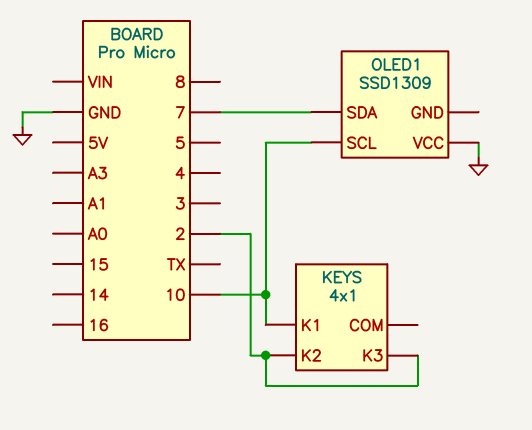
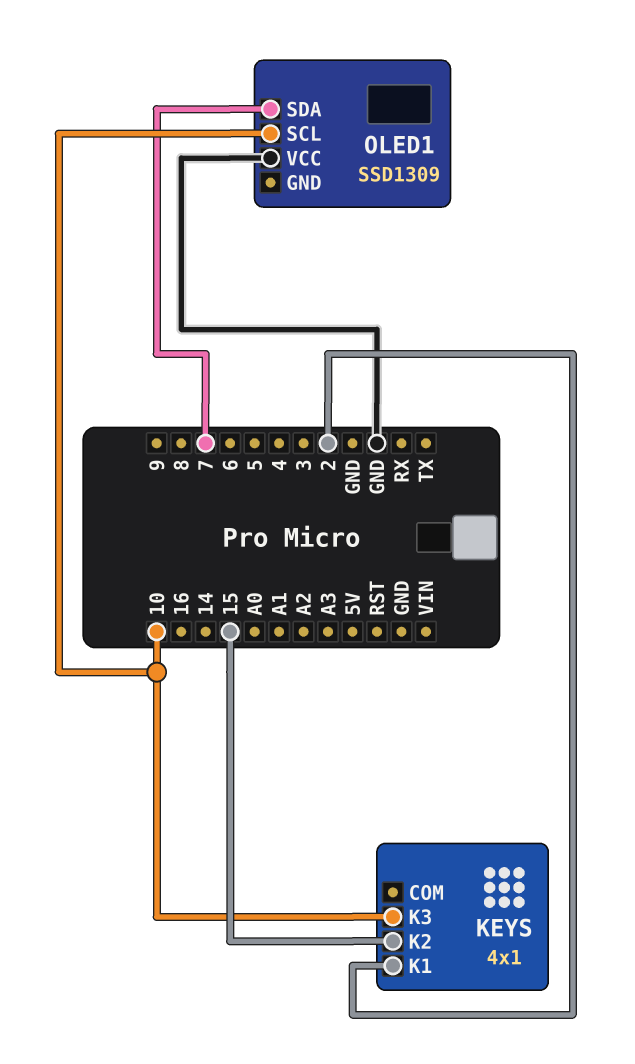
KEYS pin K1: 10 -> 2
KEYS pin K2: 2 -> 15
KEYS pin K3: 2 -> 10

